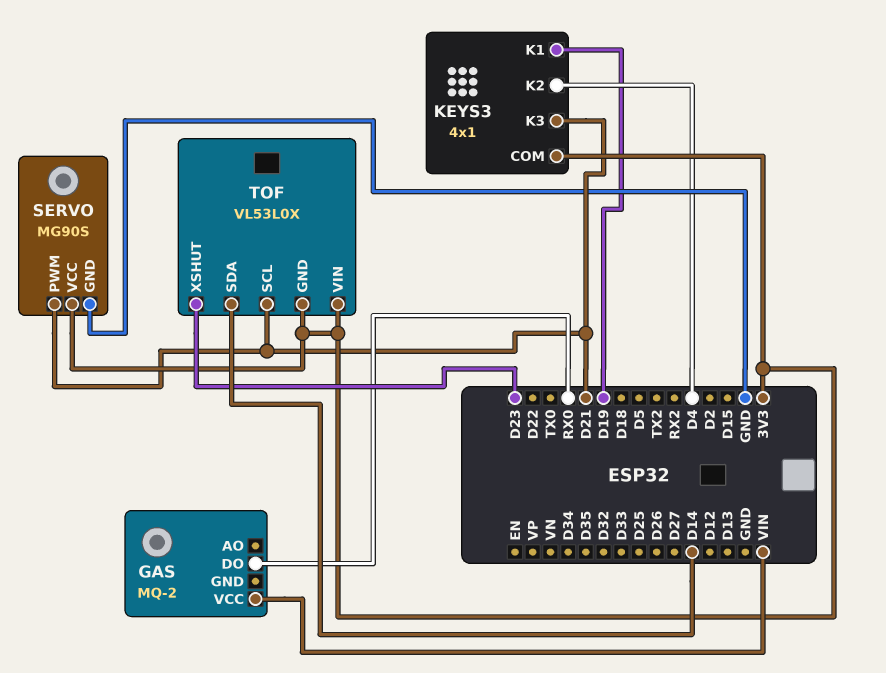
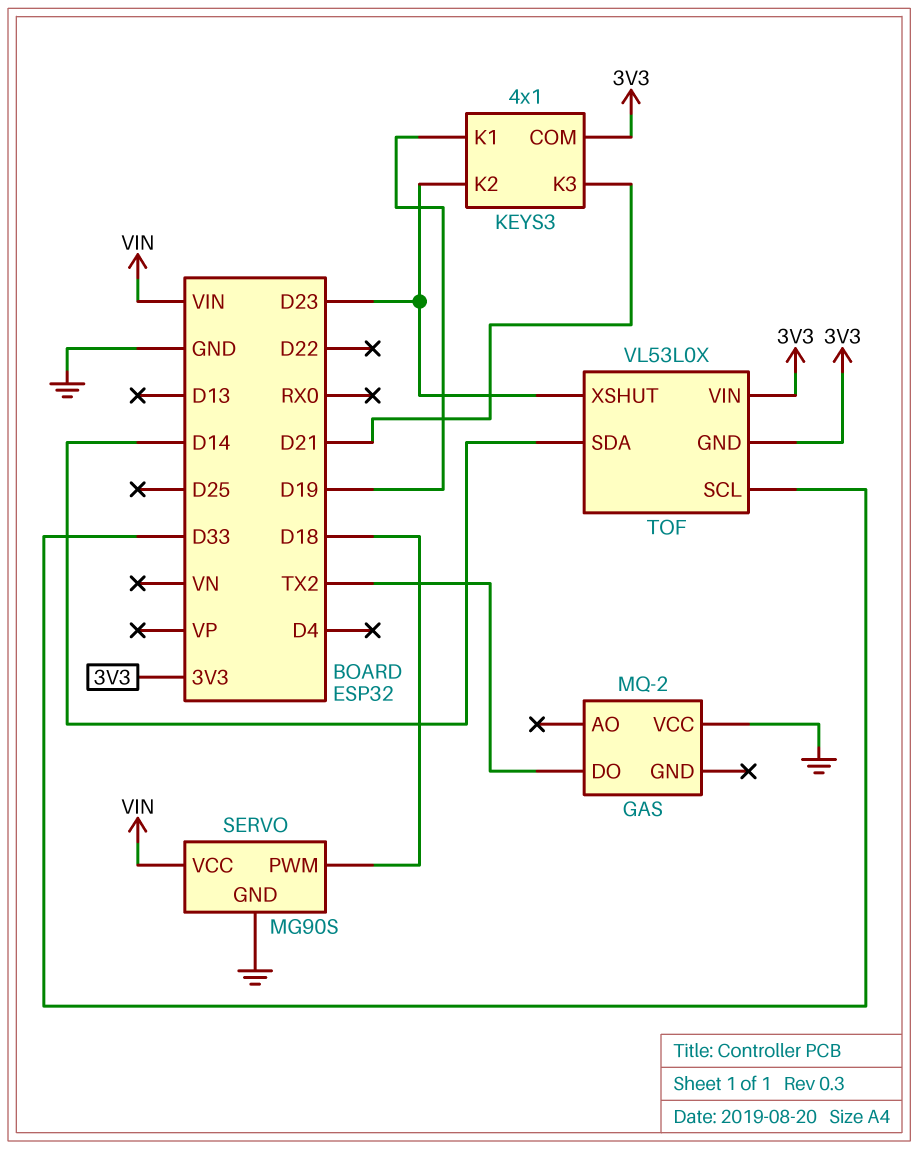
GAS pin DO: RX0 -> TX2
GAS pin VCC: VIN -> GND
KEYS3 pin K2: D4 -> D23
SERVO pin PWM: D21 -> D18
SERVO pin VCC: 3V3 -> VIN
TOF pin SCL: D21 -> D33

